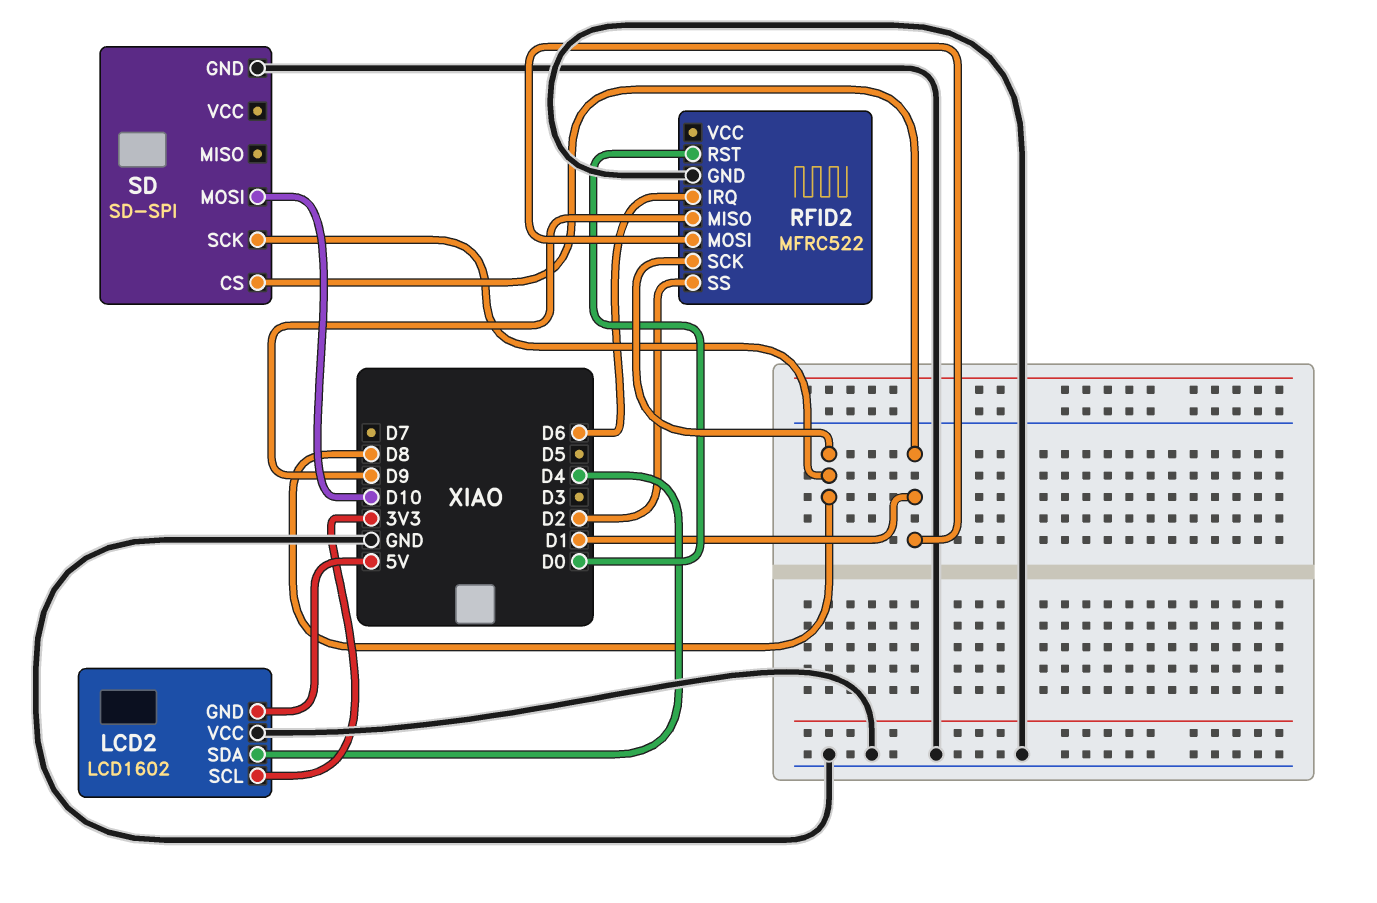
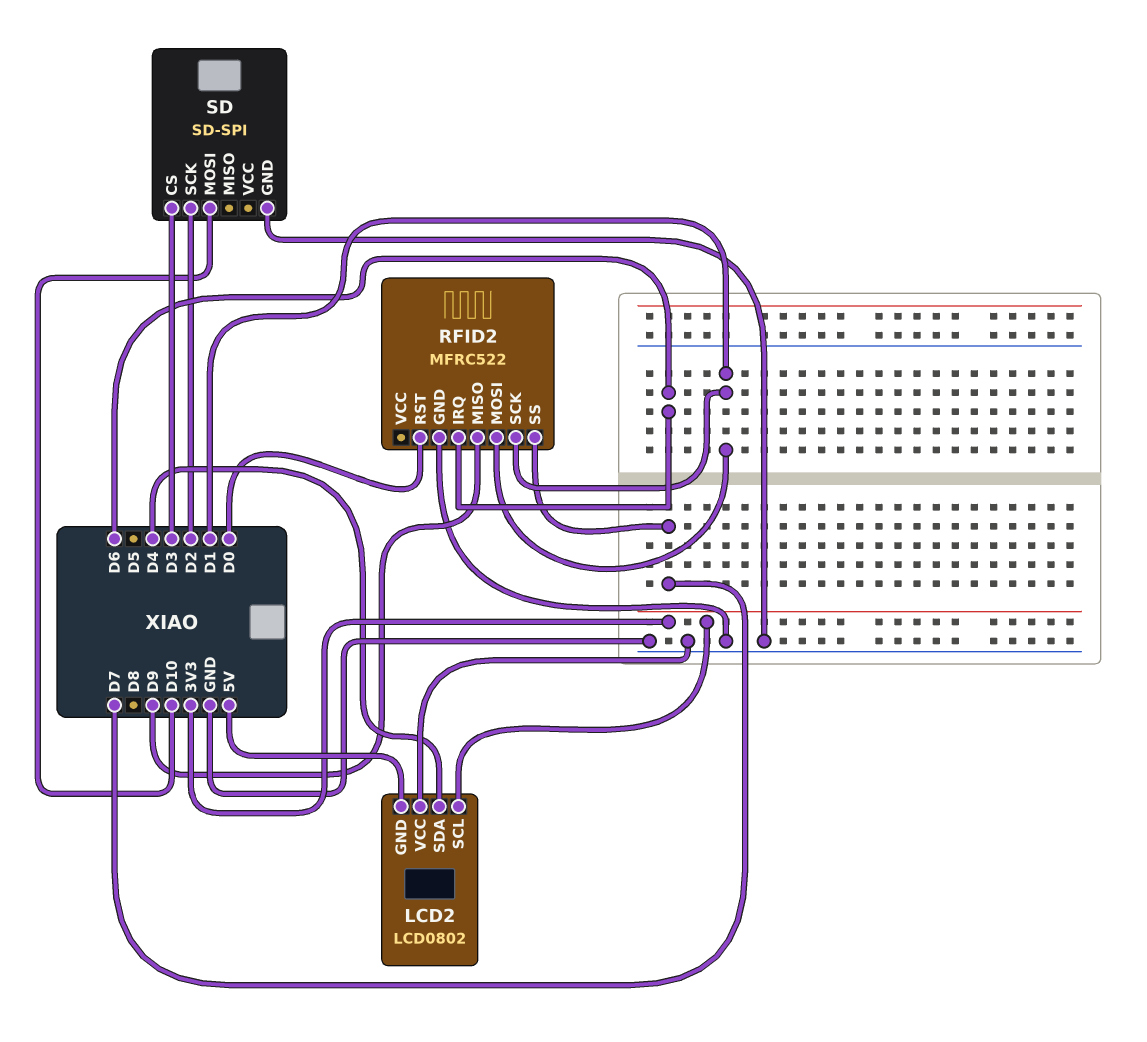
LCD2: LCD1602 -> LCD0802
RFID2 pin SCK: D8 -> D1
RFID2 pin SS: D2 -> D7
SD pin CS: D1 -> D3
SD pin SCK: D8 -> D2

